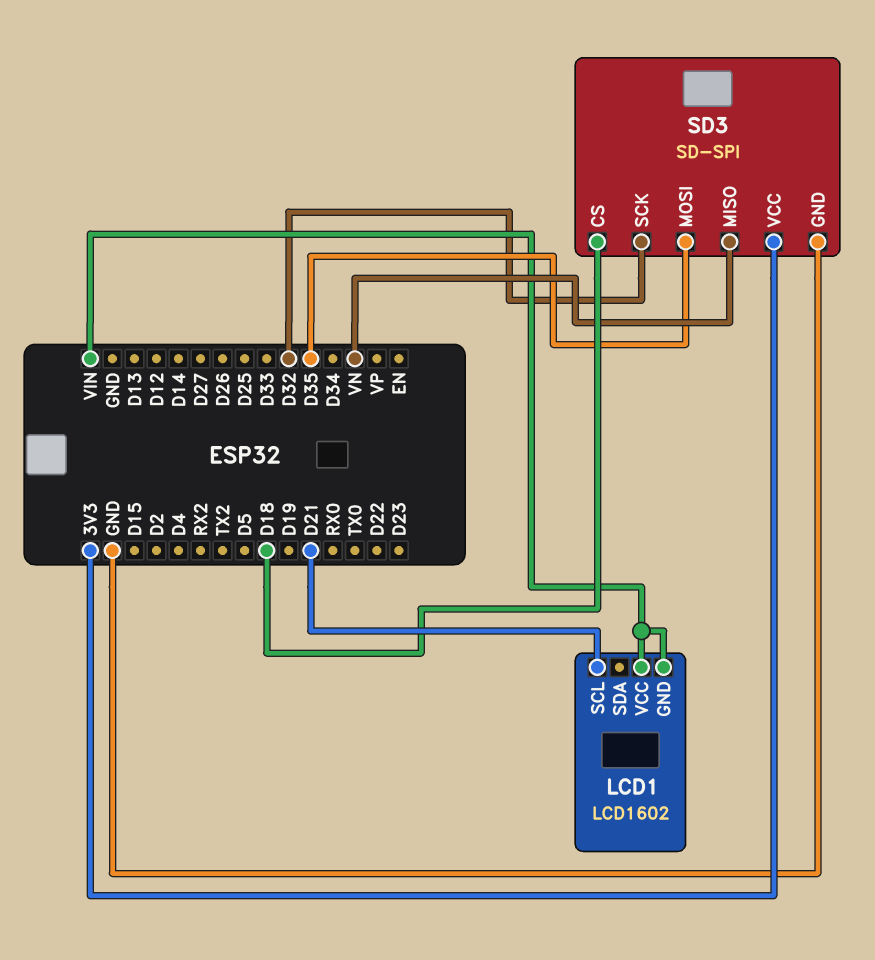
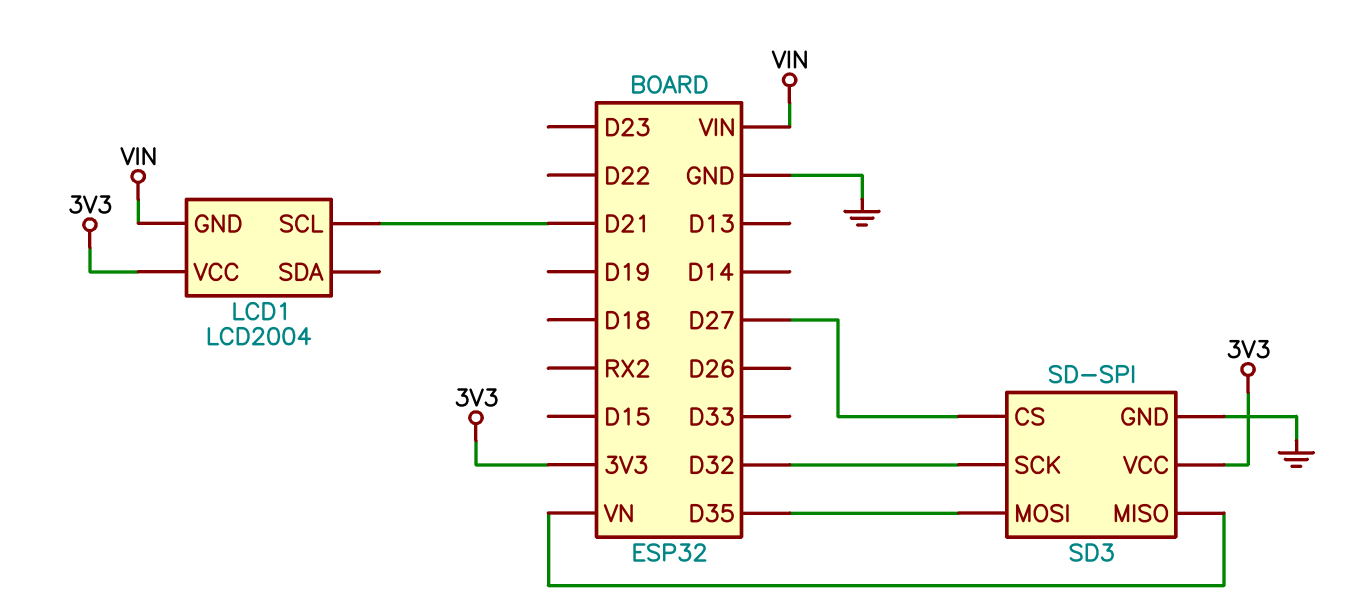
LCD1: LCD1602 -> LCD2004
LCD1 pin VCC: VIN -> 3V3
SD3 pin CS: D18 -> D27

